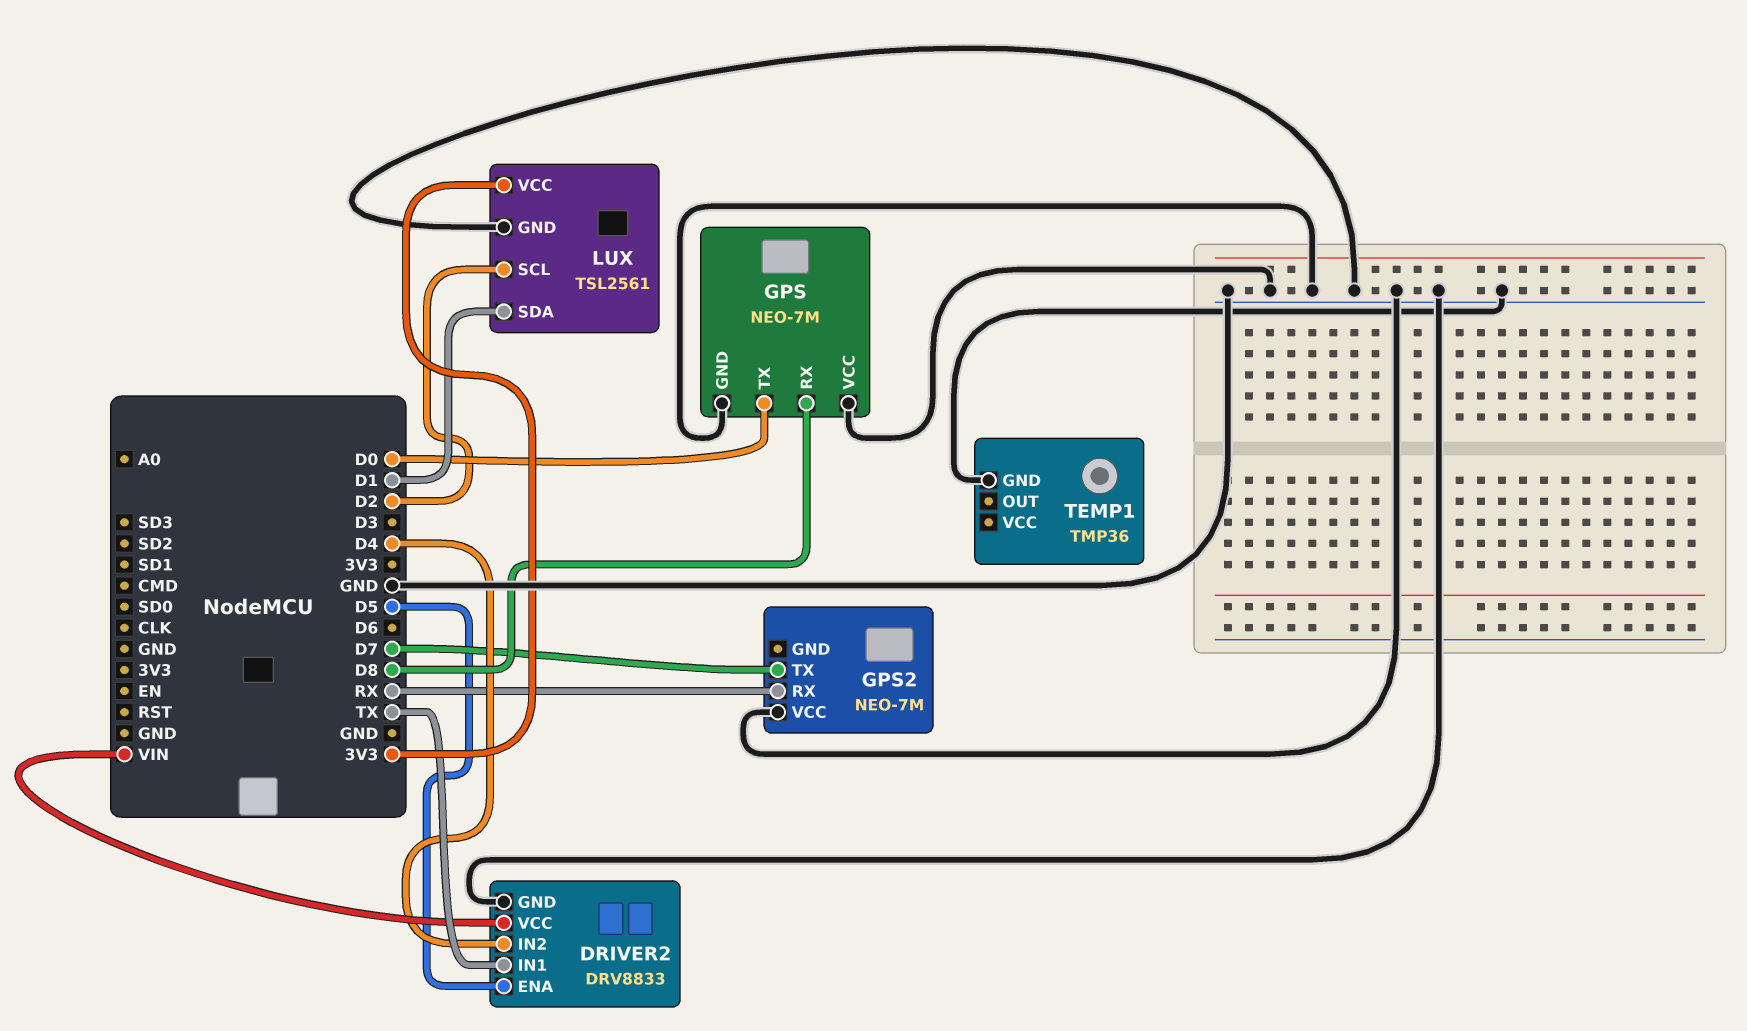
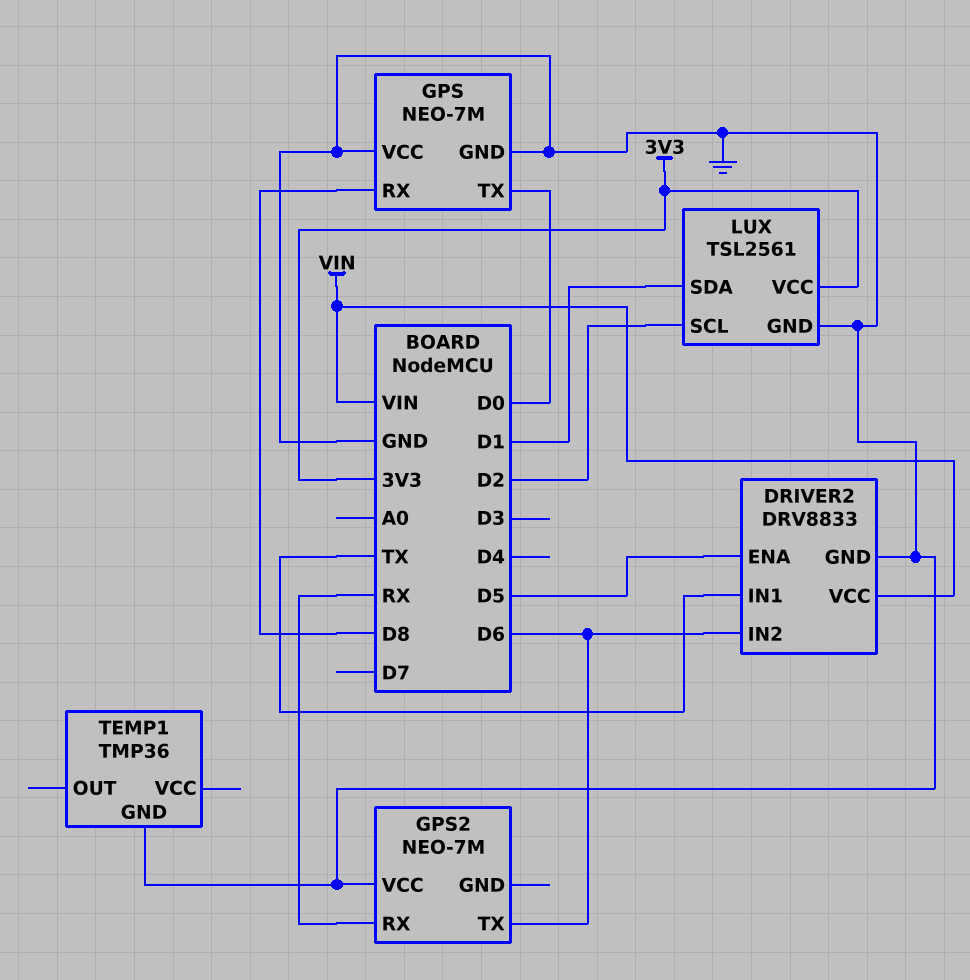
DRIVER2 pin IN2: D4 -> D6
GPS2 pin TX: D7 -> D6

